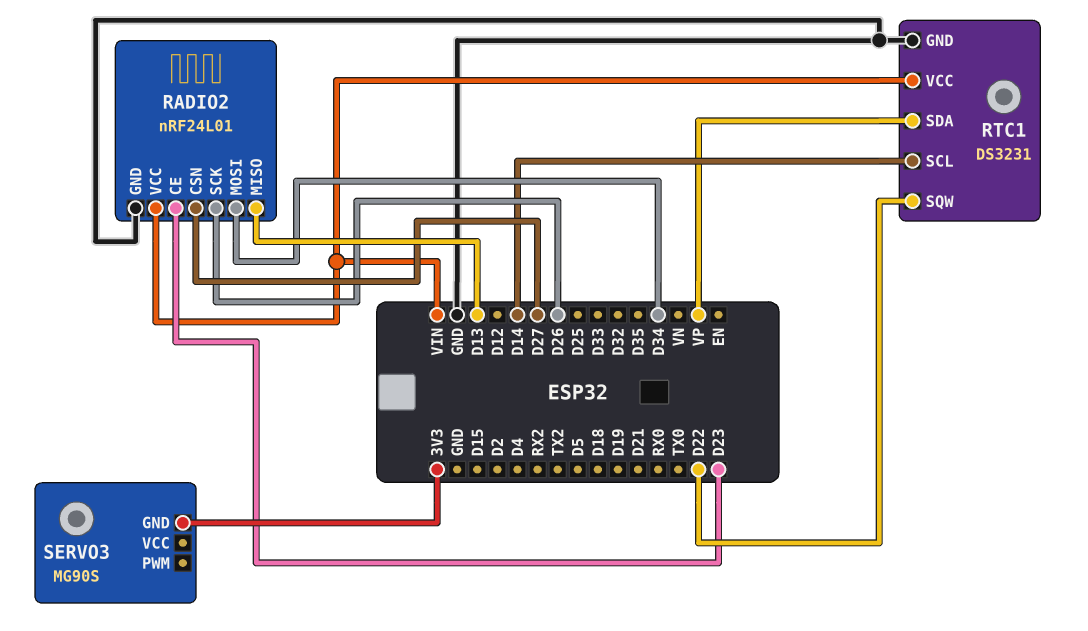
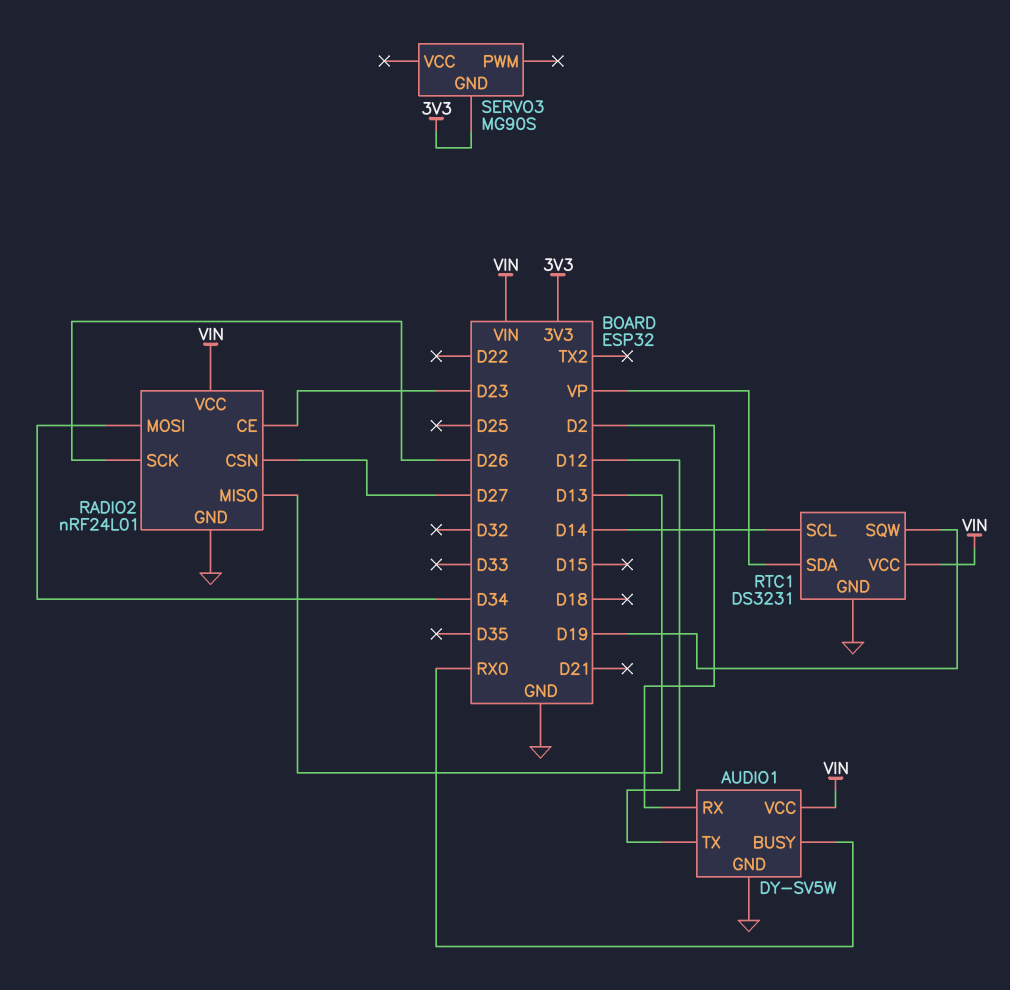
AUDIO1: none -> DY-SV5W
AUDIO1 pin BUSY: none -> RX0
AUDIO1 pin GND: none -> GND
AUDIO1 pin RX: none -> D2
AUDIO1 pin TX: none -> D12
AUDIO1 pin VCC: none -> VIN
RTC1 pin SQW: D22 -> D19

